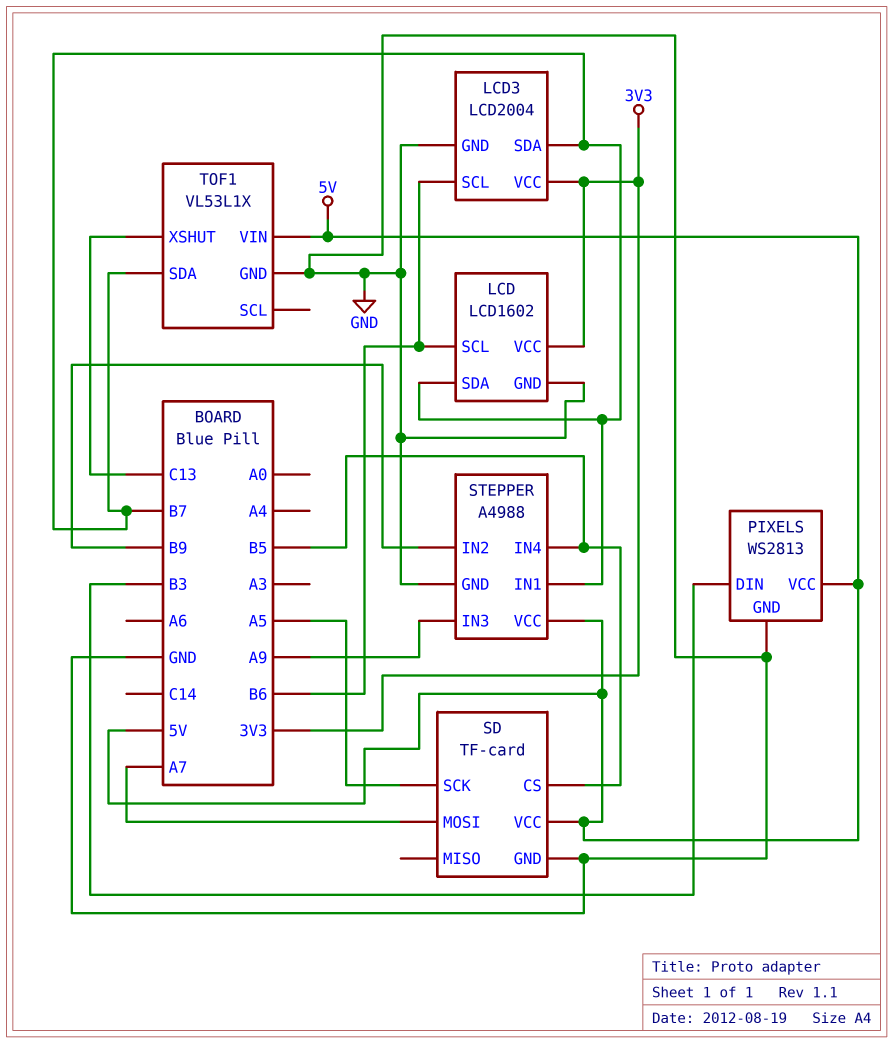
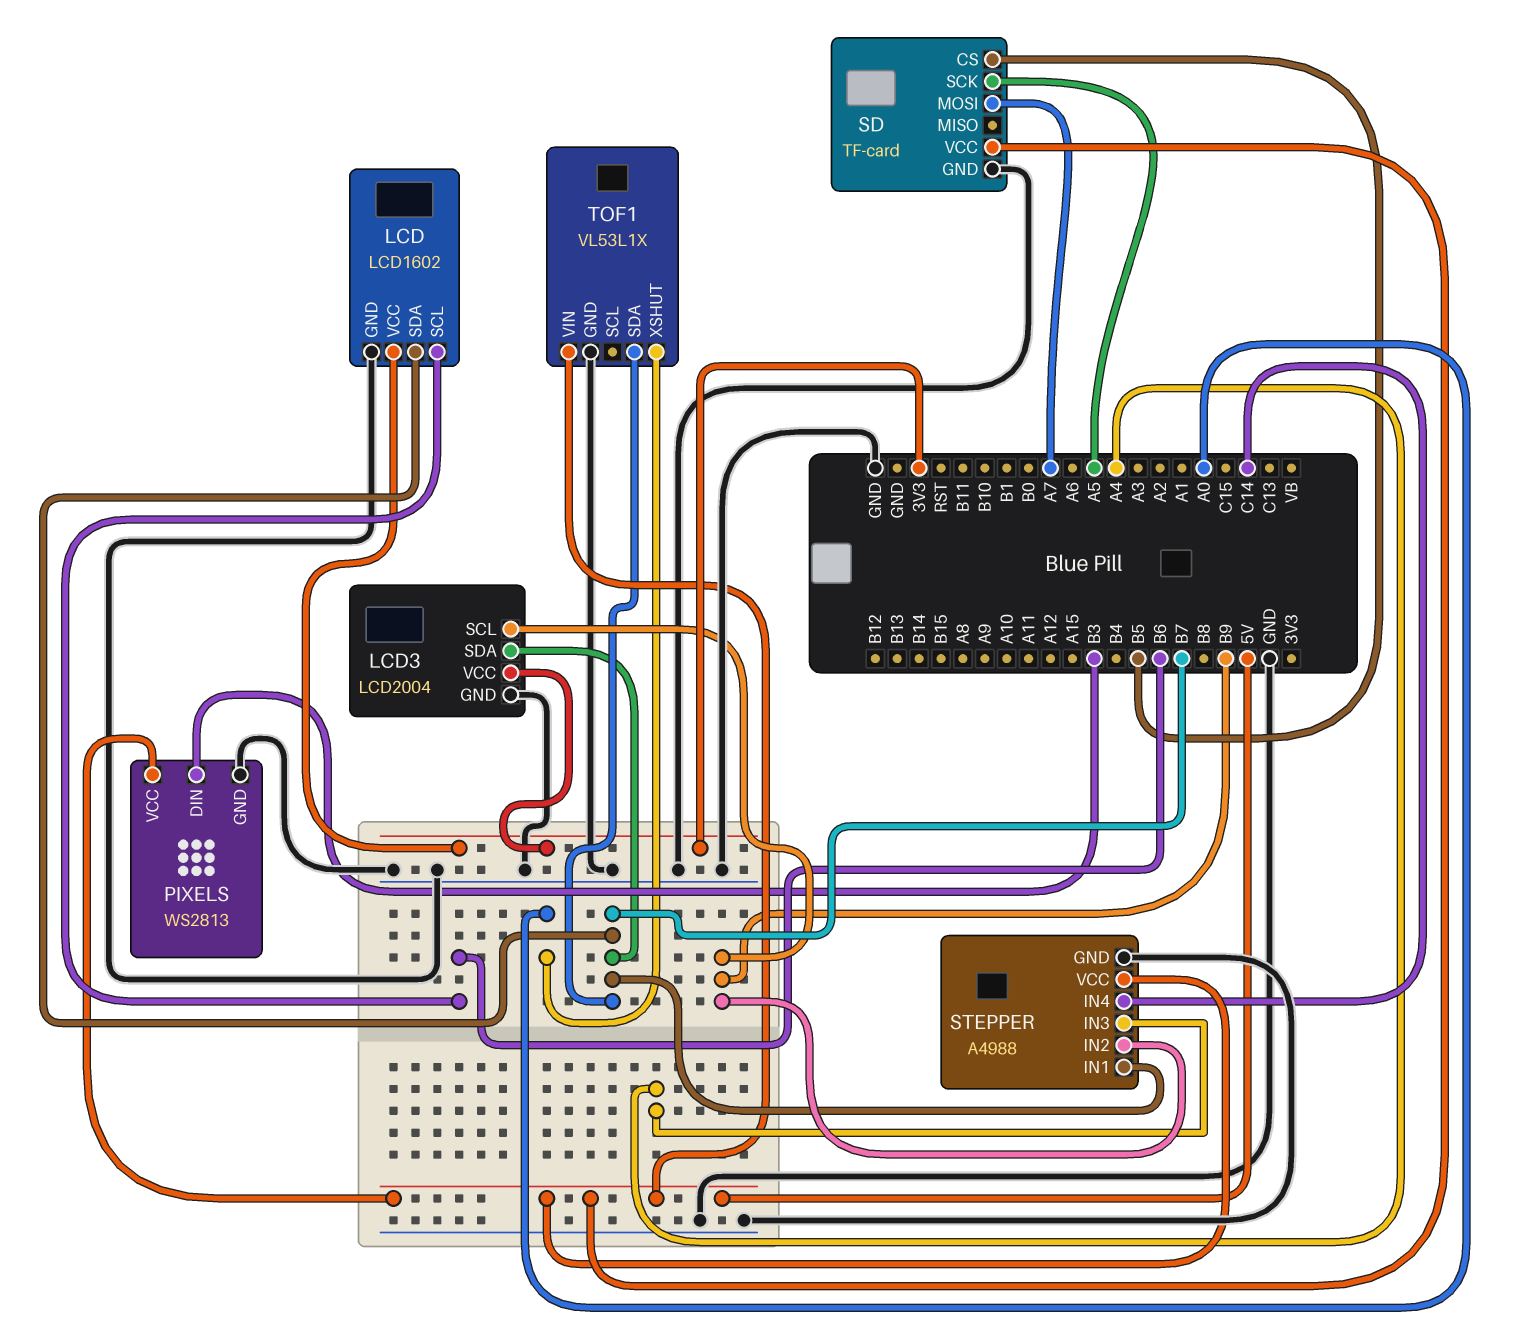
LCD3 pin SCL: B6 -> B9
STEPPER pin IN3: A9 -> A4
STEPPER pin IN4: B5 -> C14
TOF1 pin XSHUT: C13 -> A0

